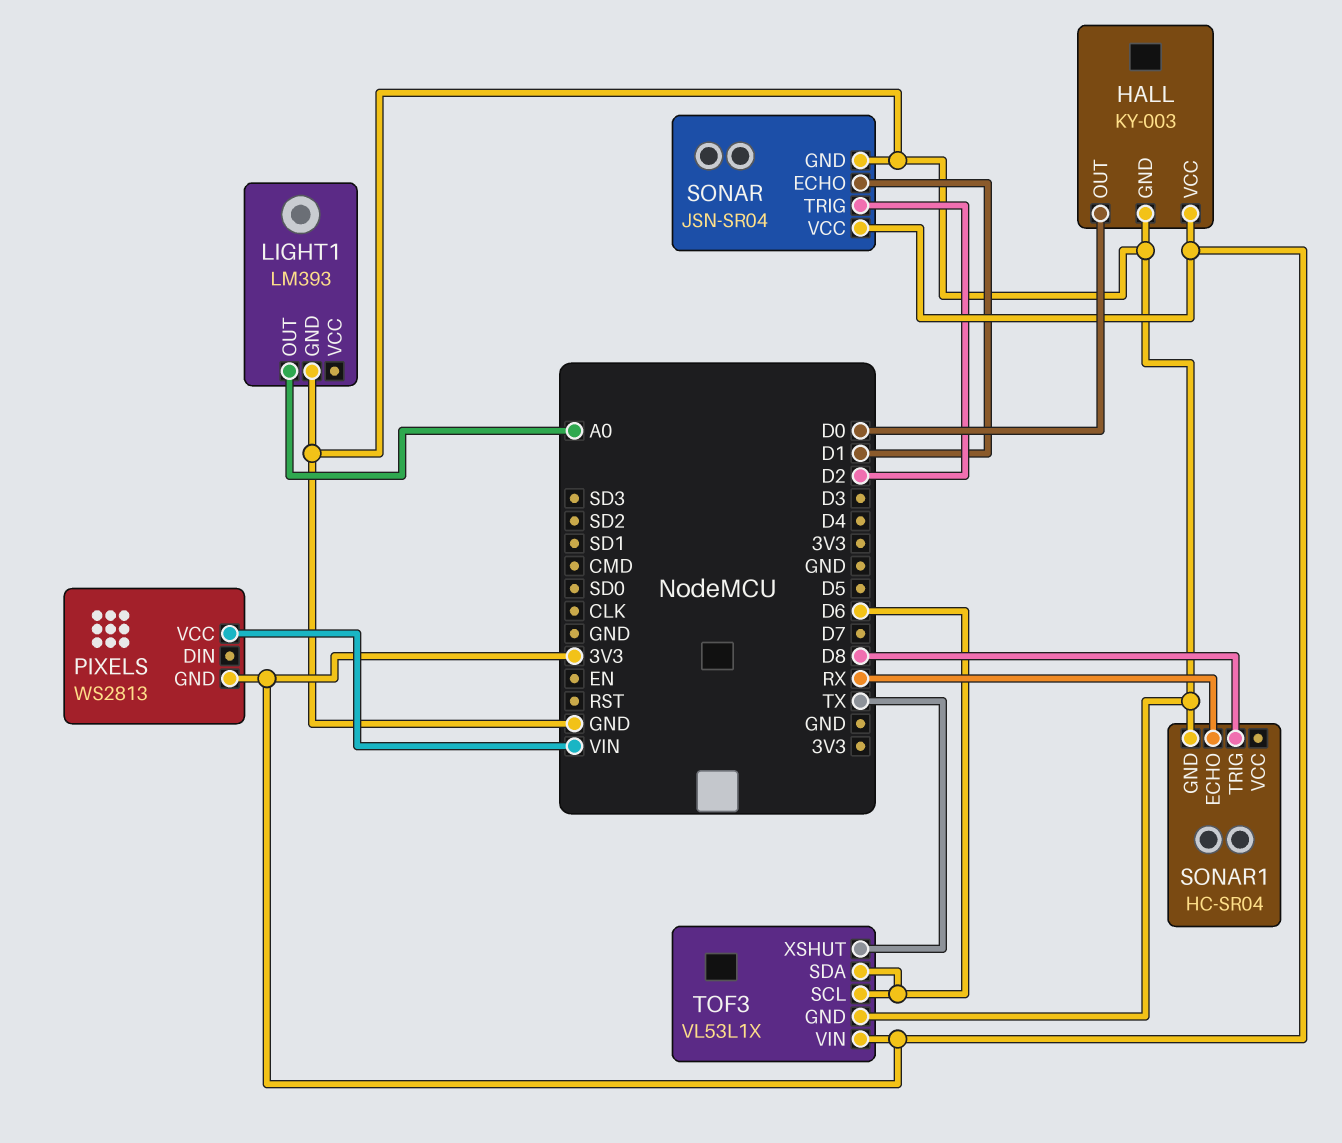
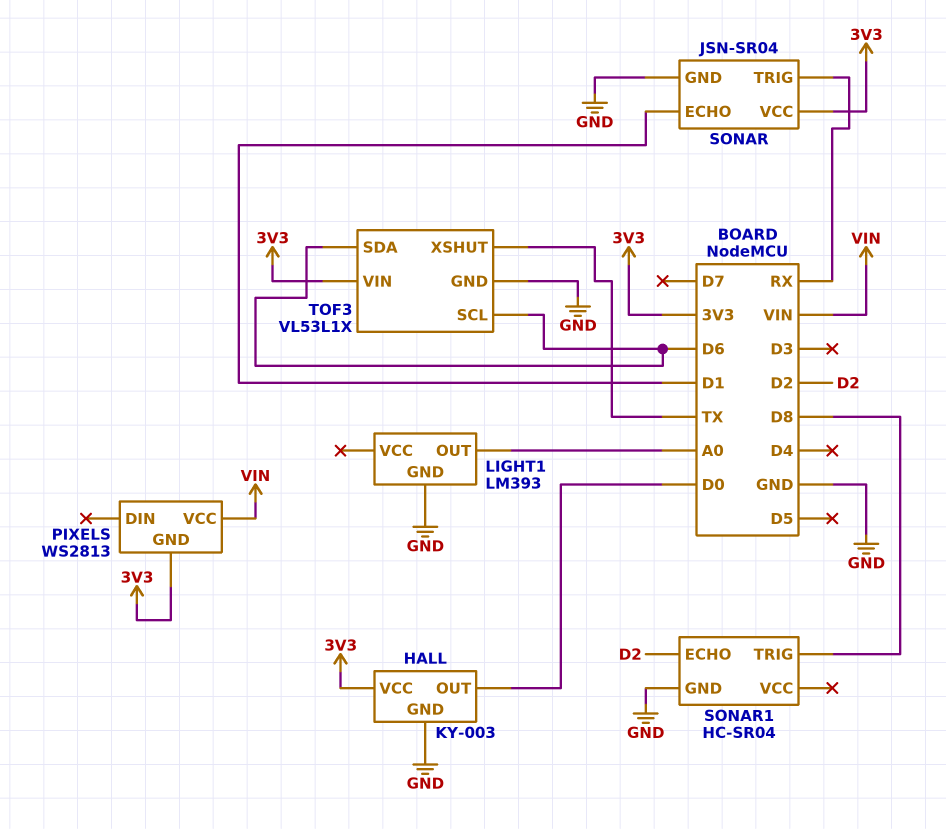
SONAR pin TRIG: D2 -> RX
SONAR1 pin ECHO: RX -> D2

